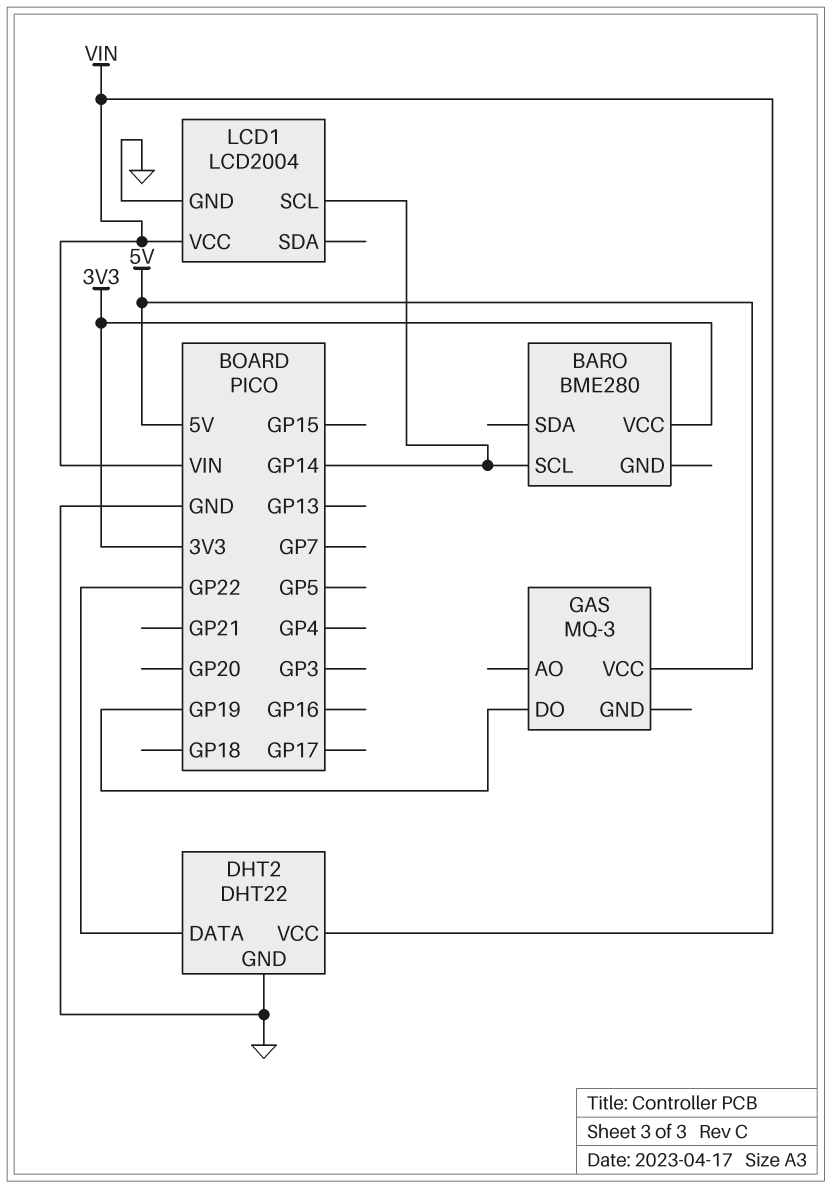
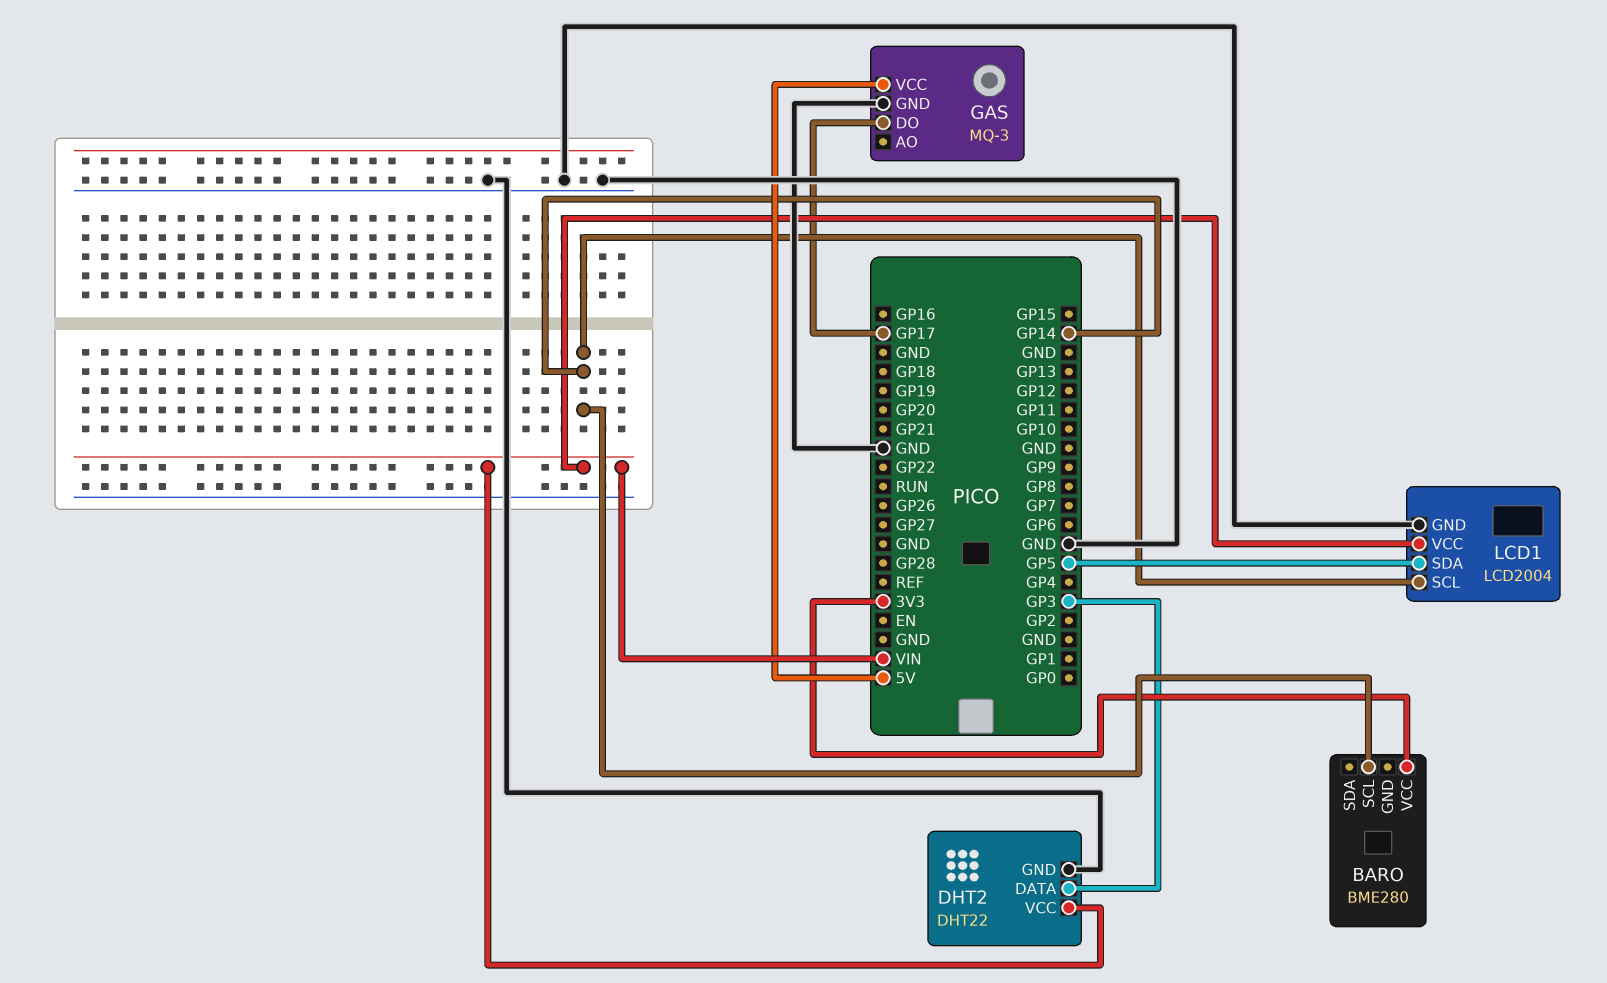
DHT2 pin DATA: GP22 -> GP3
GAS pin DO: GP19 -> GP17
GAS pin GND: none -> GND
LCD1 pin SDA: none -> GP5

